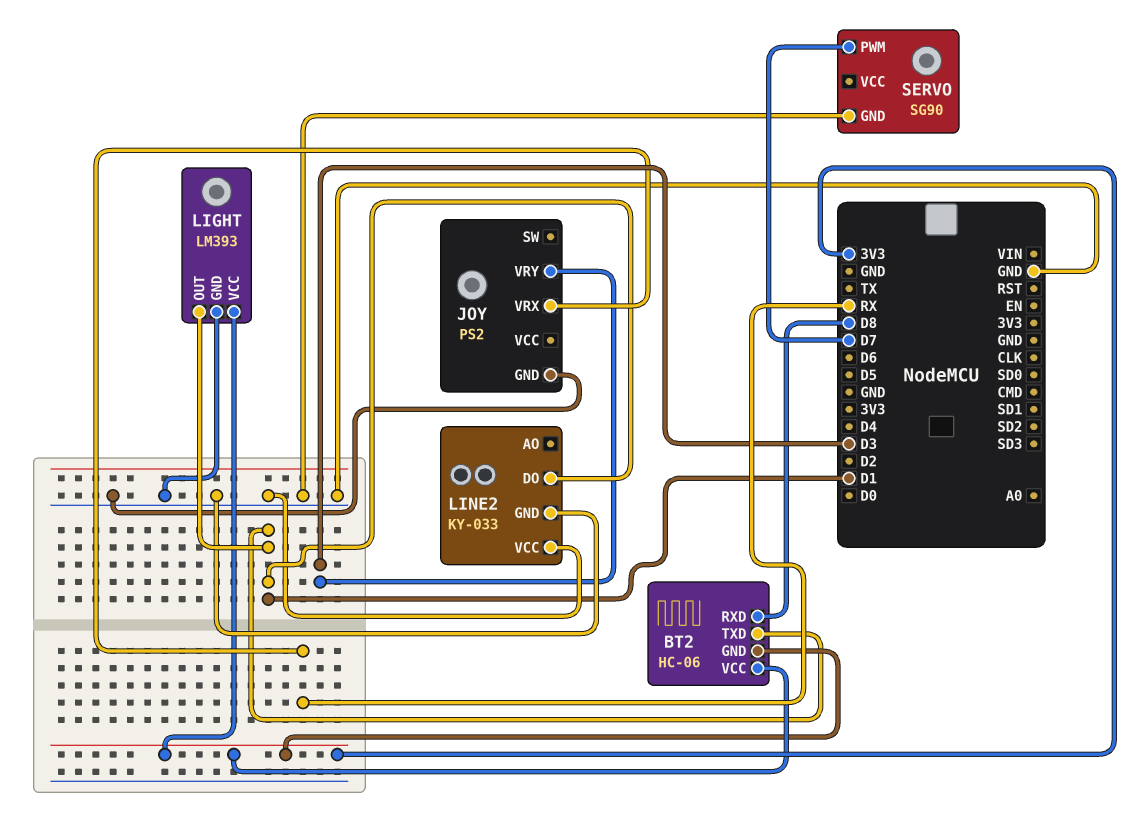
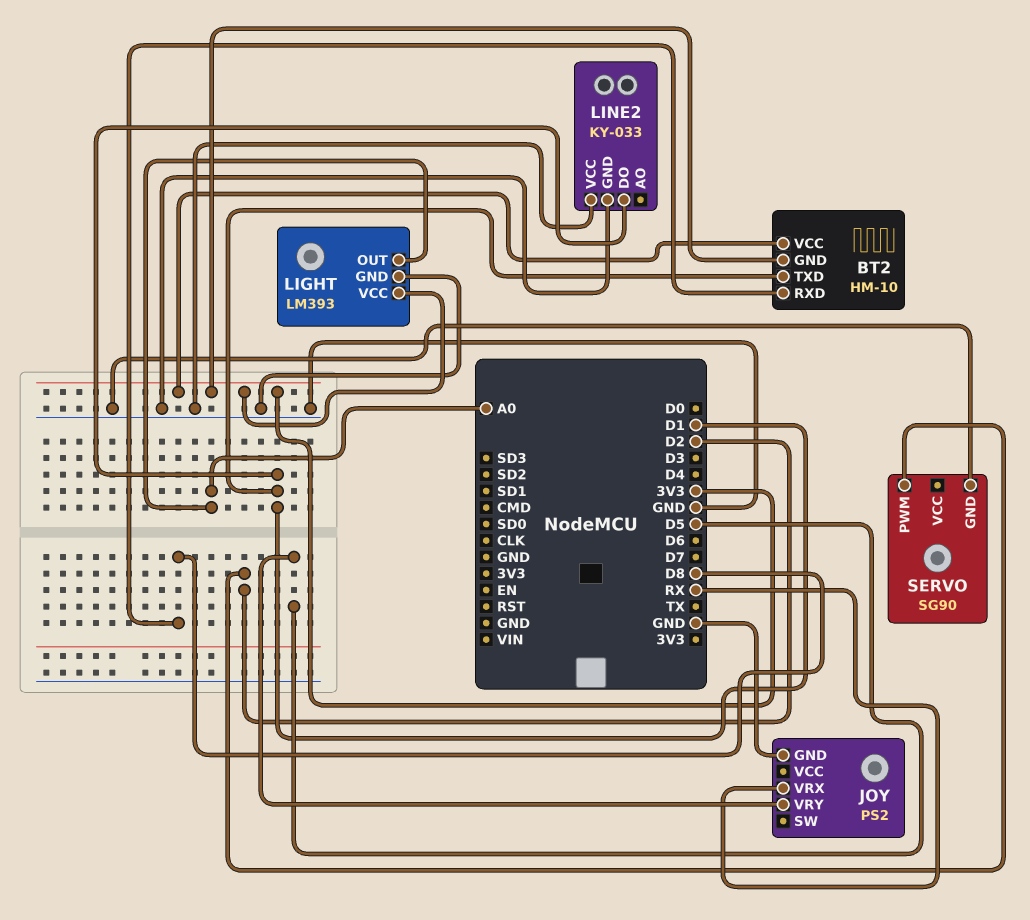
BT2: HC-06 -> HM-10
JOY pin VRY: D3 -> D5
LIGHT pin OUT: D1 -> A0
SERVO pin PWM: D7 -> D2

